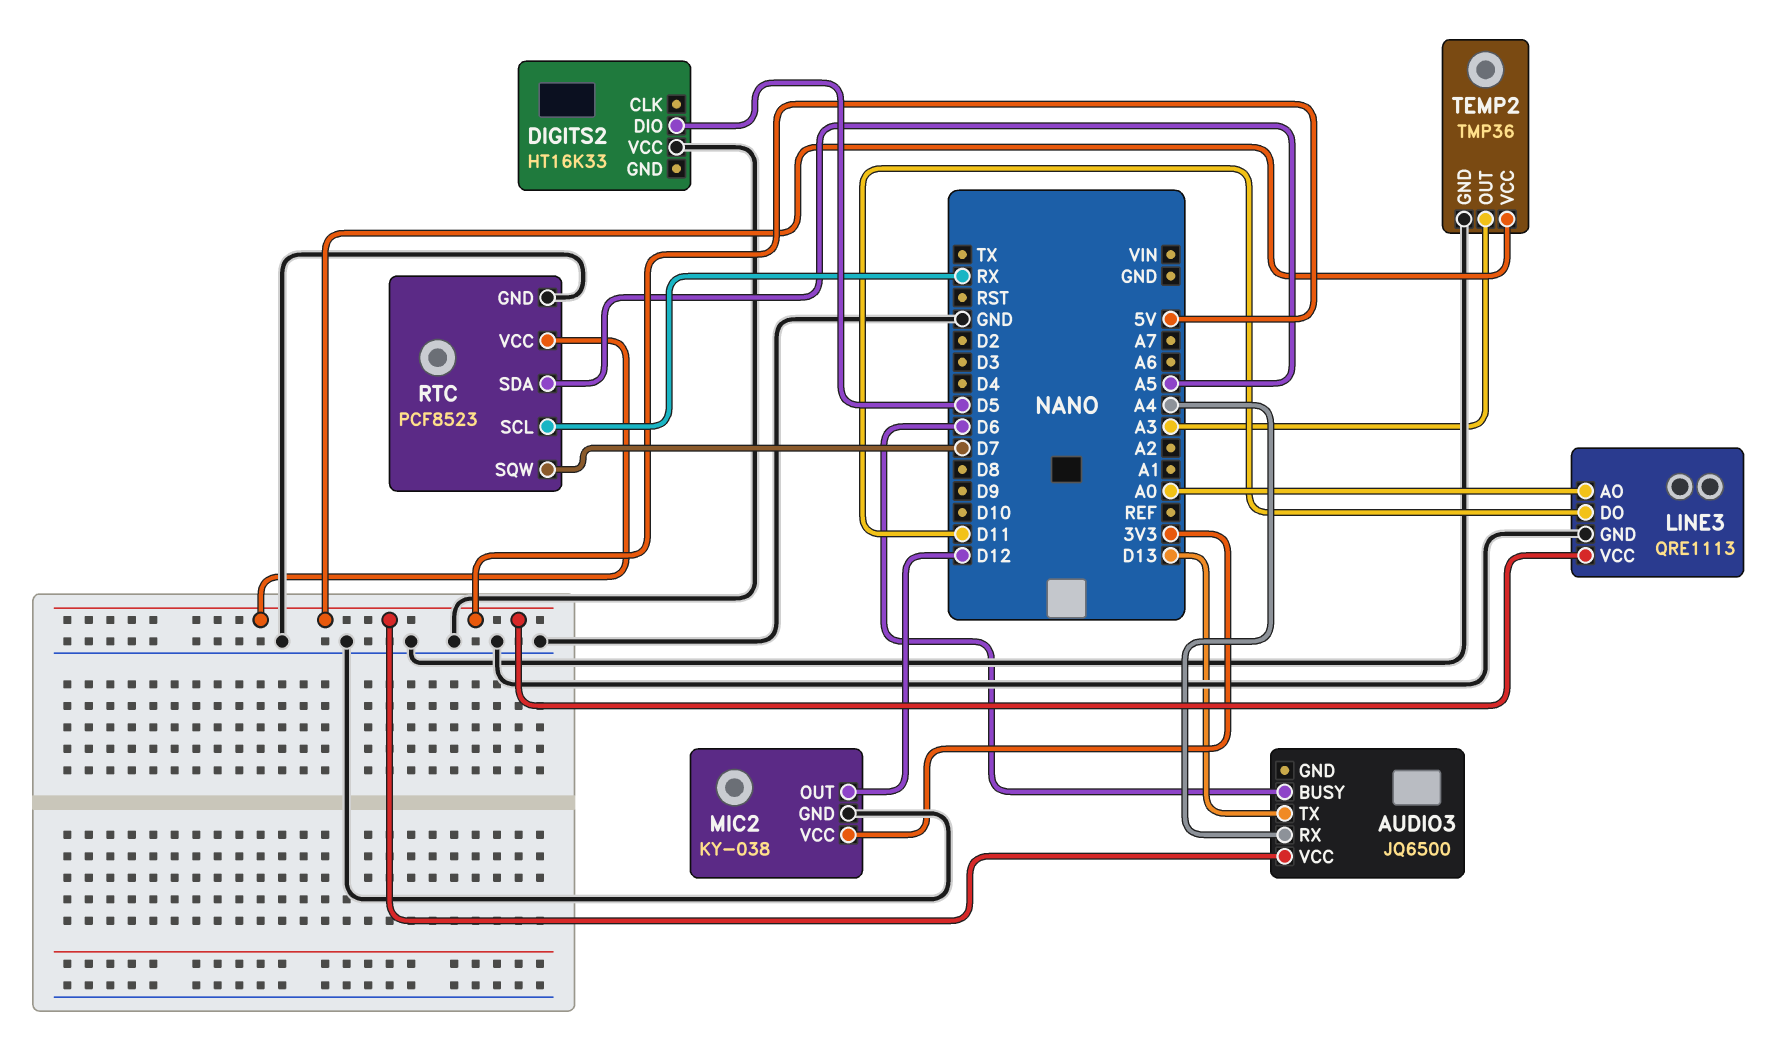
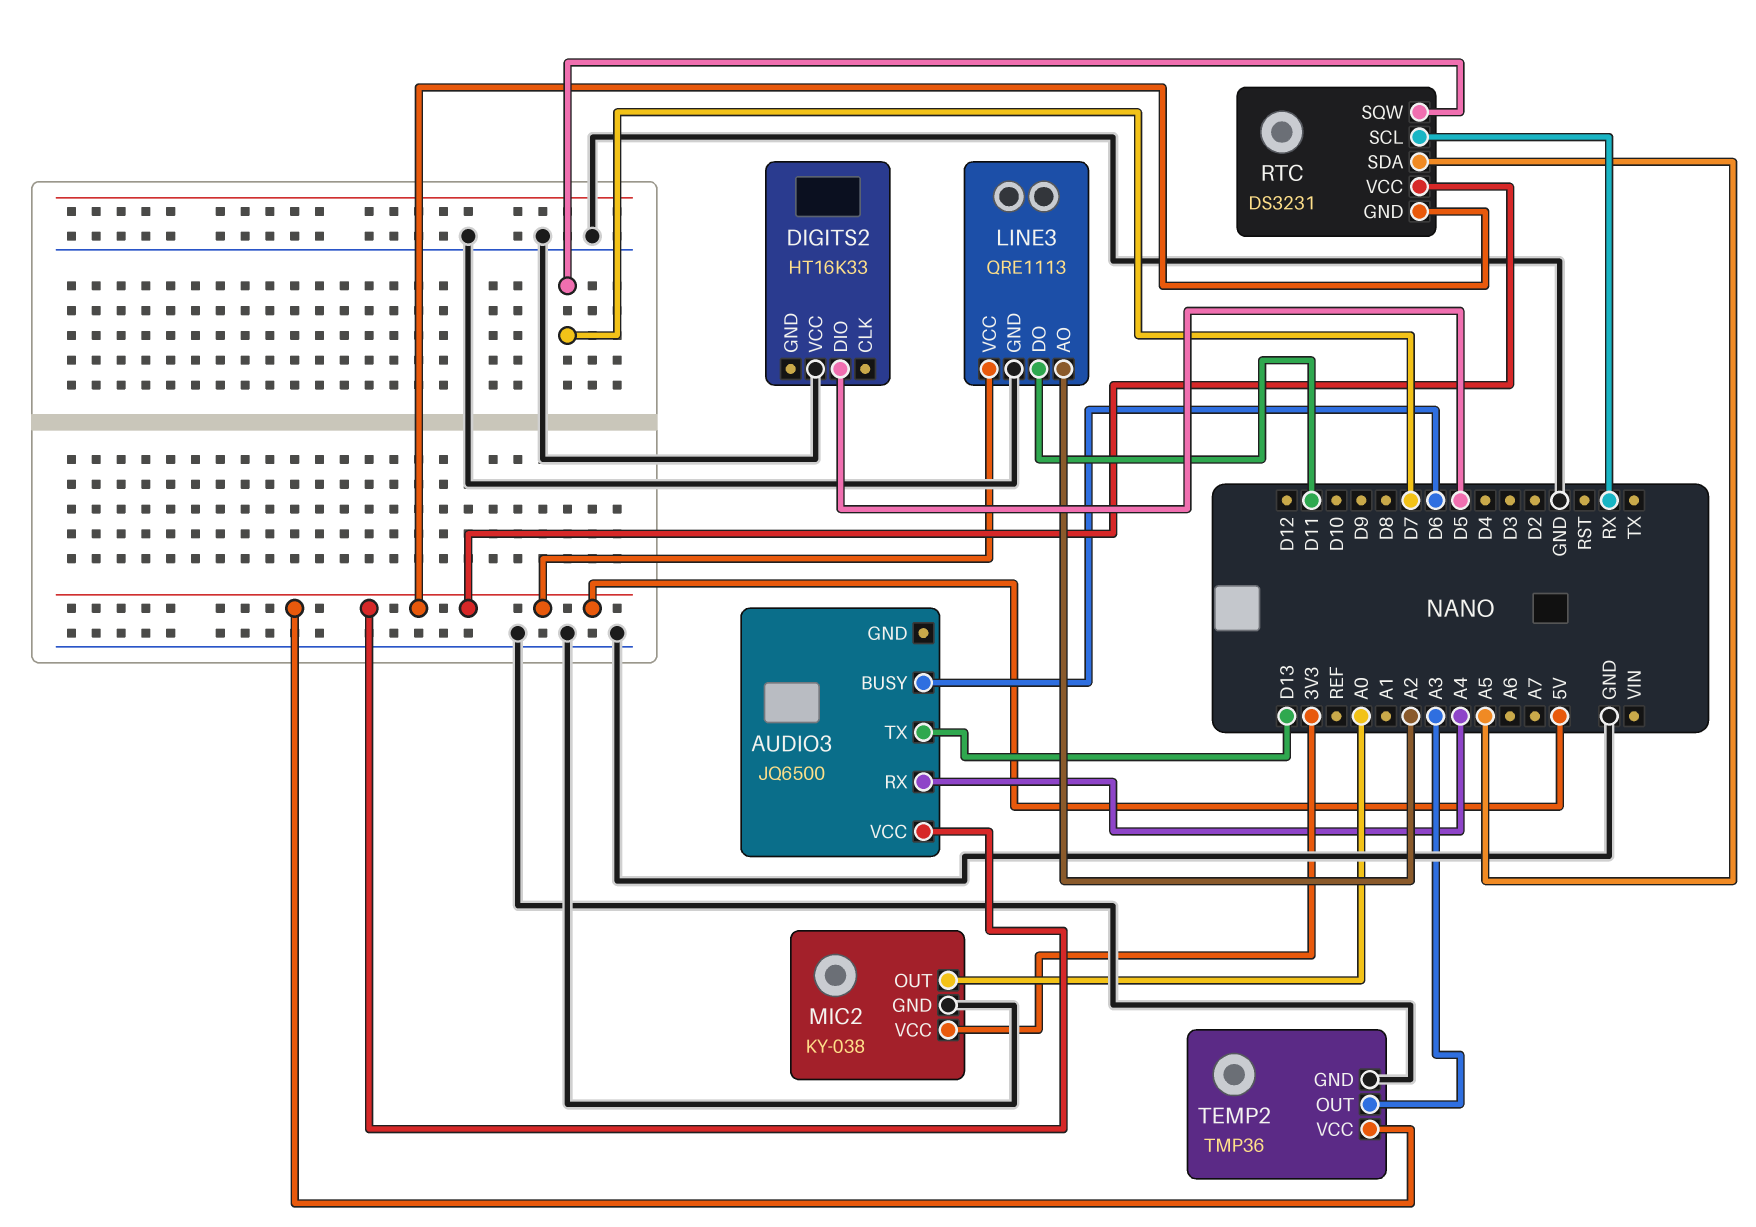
LINE3 pin AO: A0 -> A2
MIC2 pin OUT: D12 -> A0
RTC: PCF8523 -> DS3231
RTC pin GND: GND -> 5V

